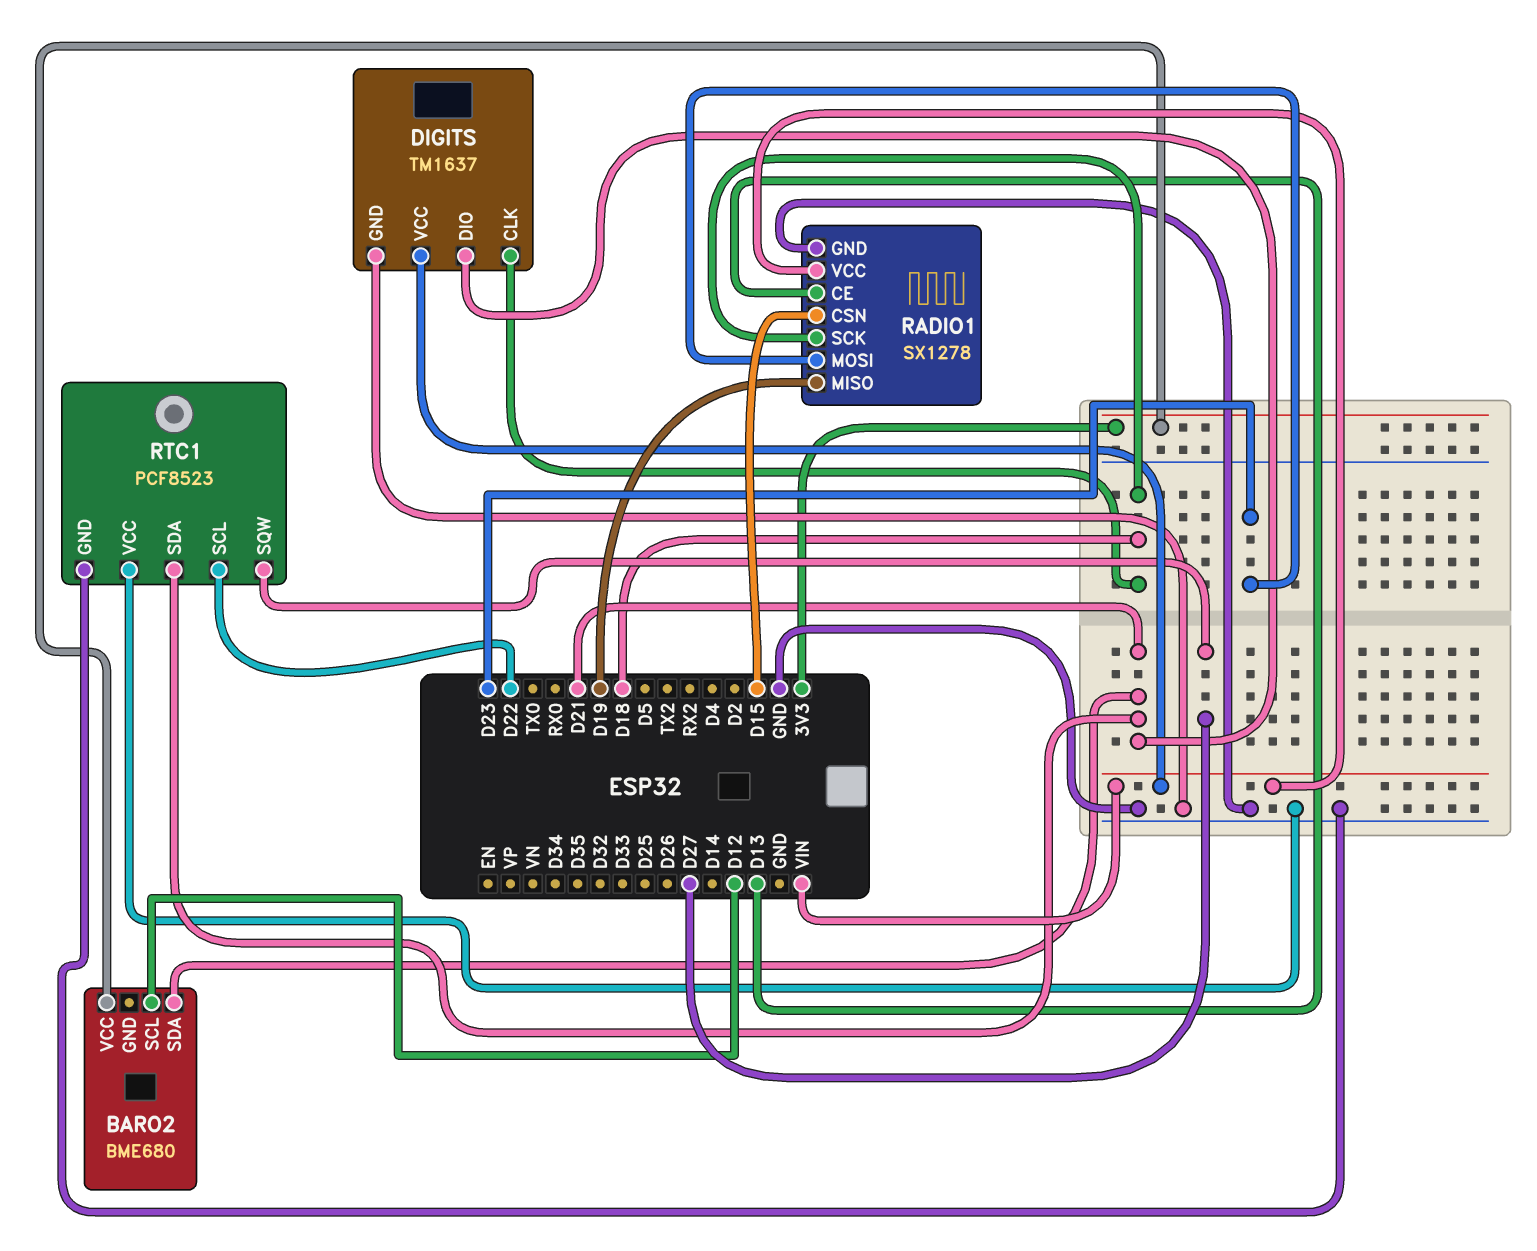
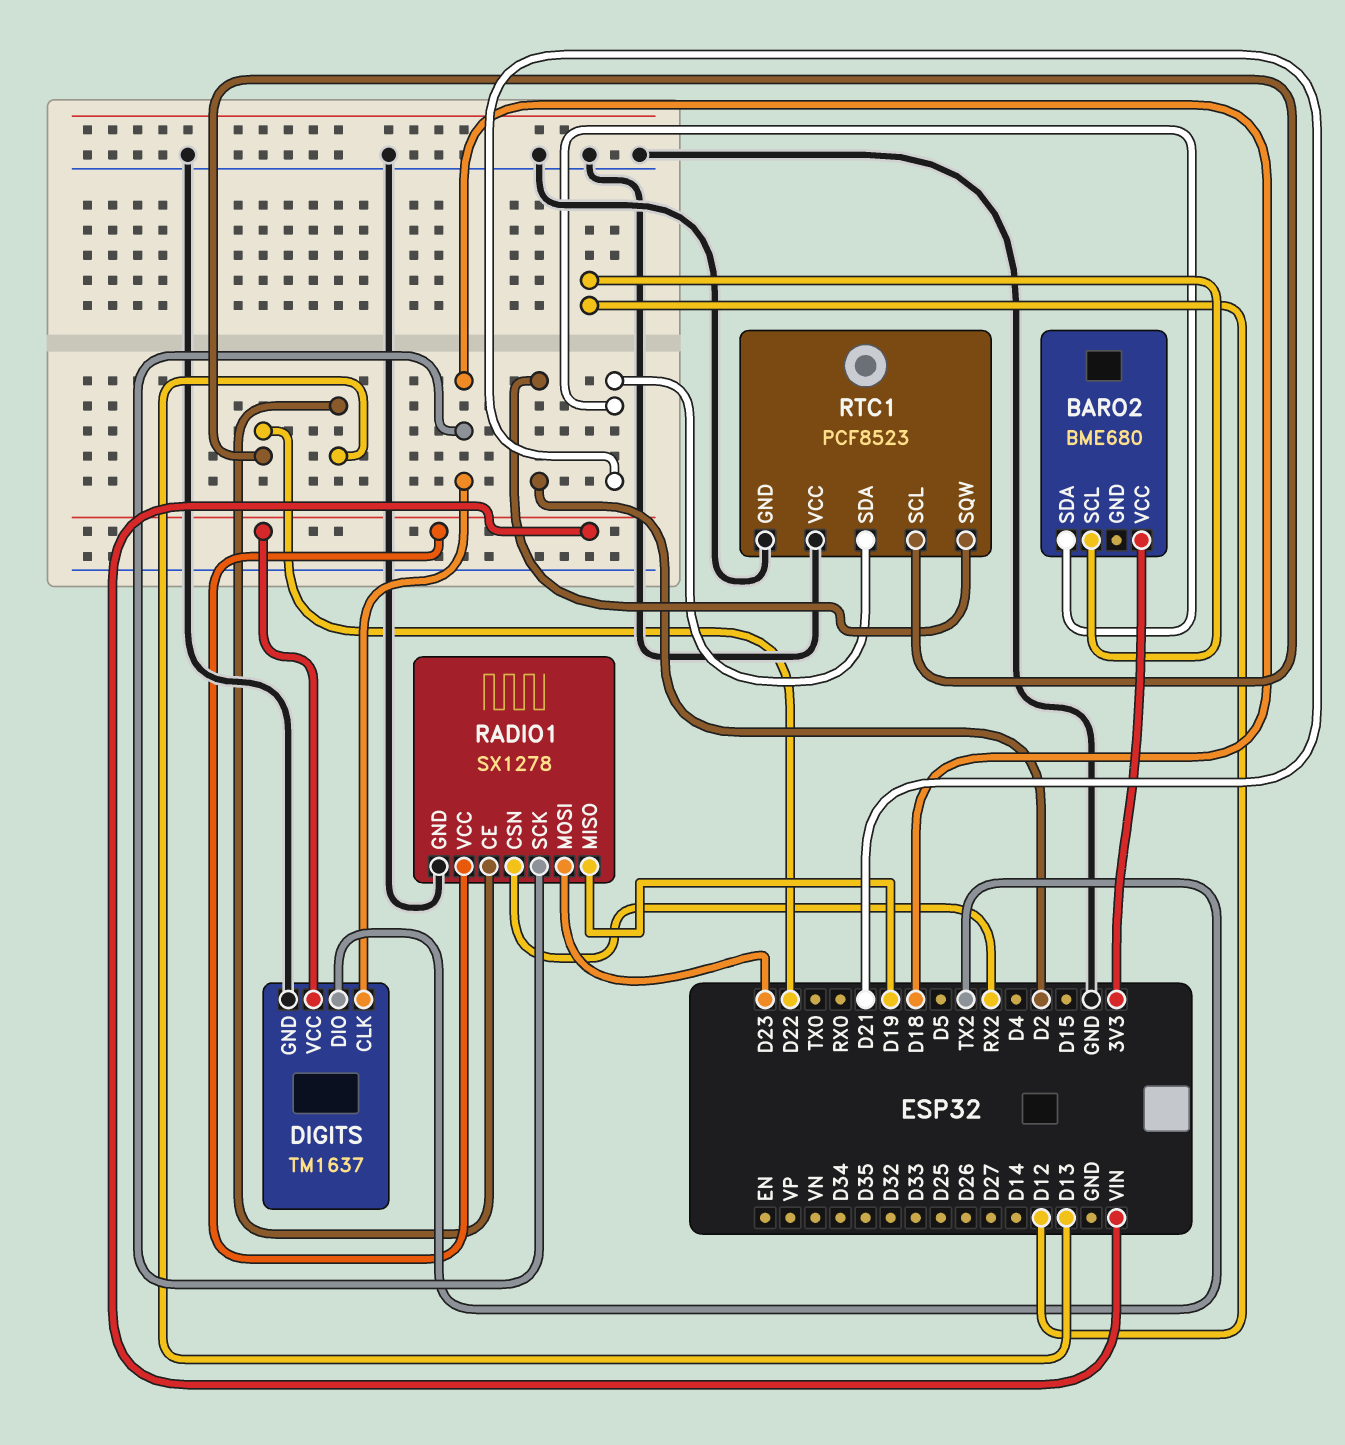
DIGITS pin DIO: D21 -> TX2
RADIO1 pin CSN: D15 -> RX2
RTC1 pin SQW: D27 -> D2

